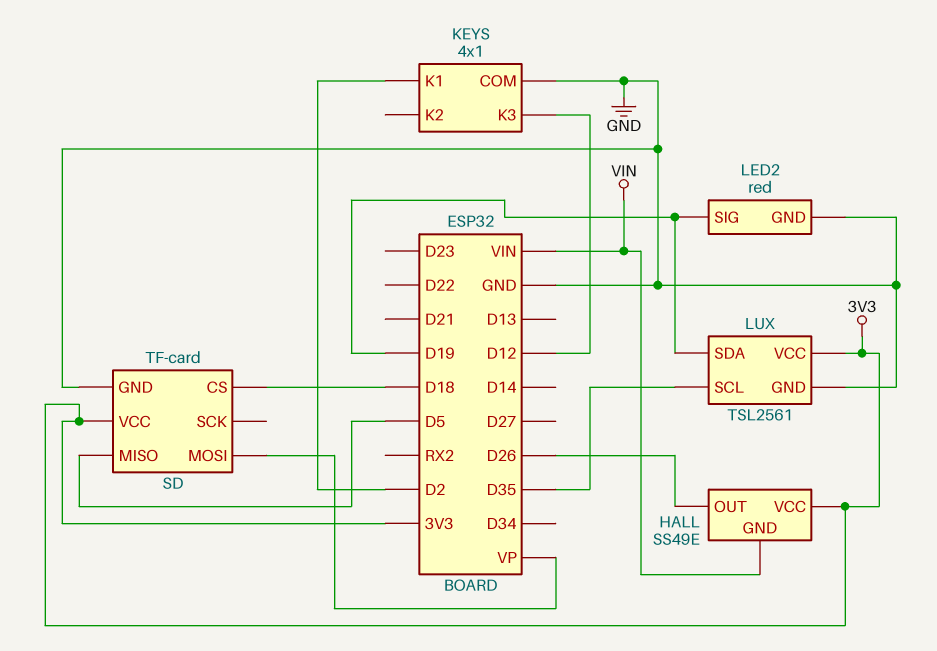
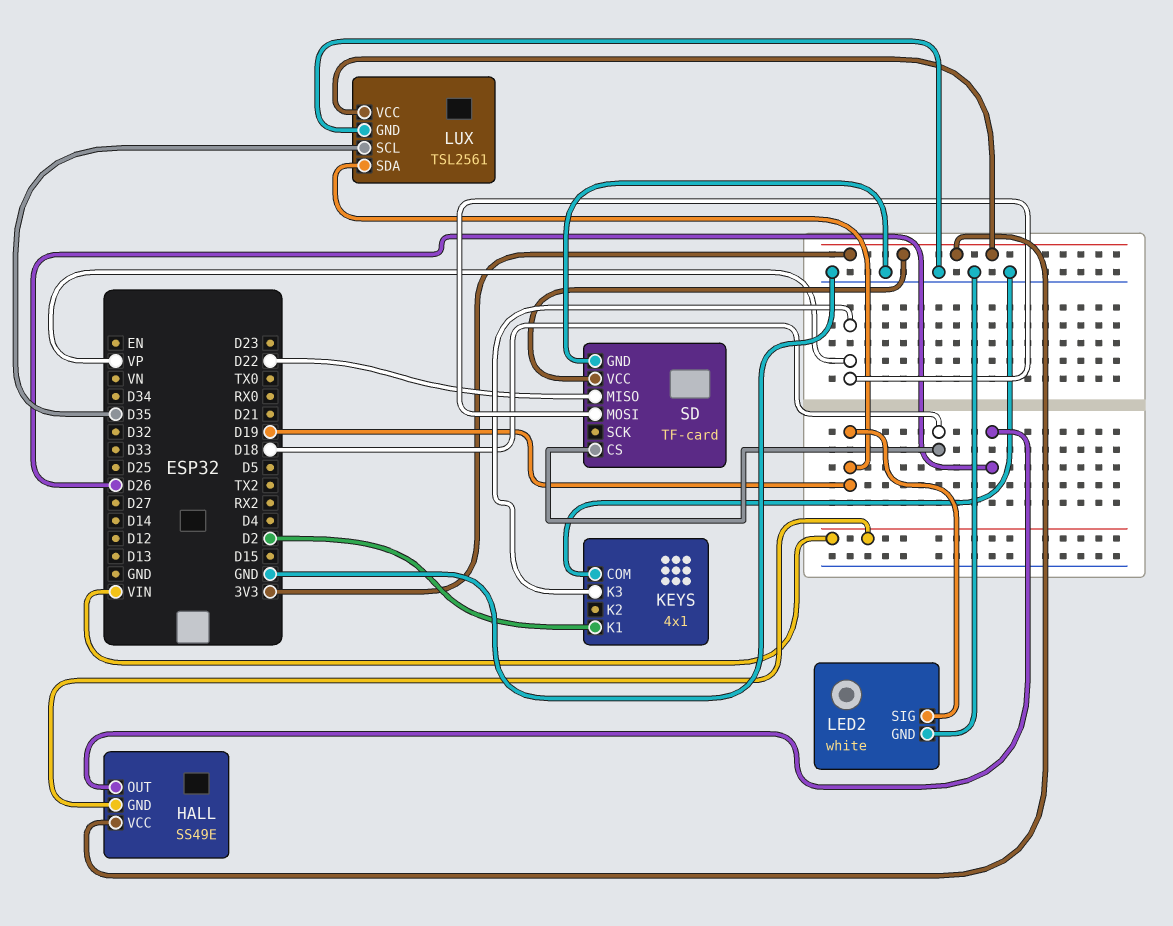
KEYS pin K3: D12 -> VP
LED2: red -> white
SD pin MISO: D5 -> D22

